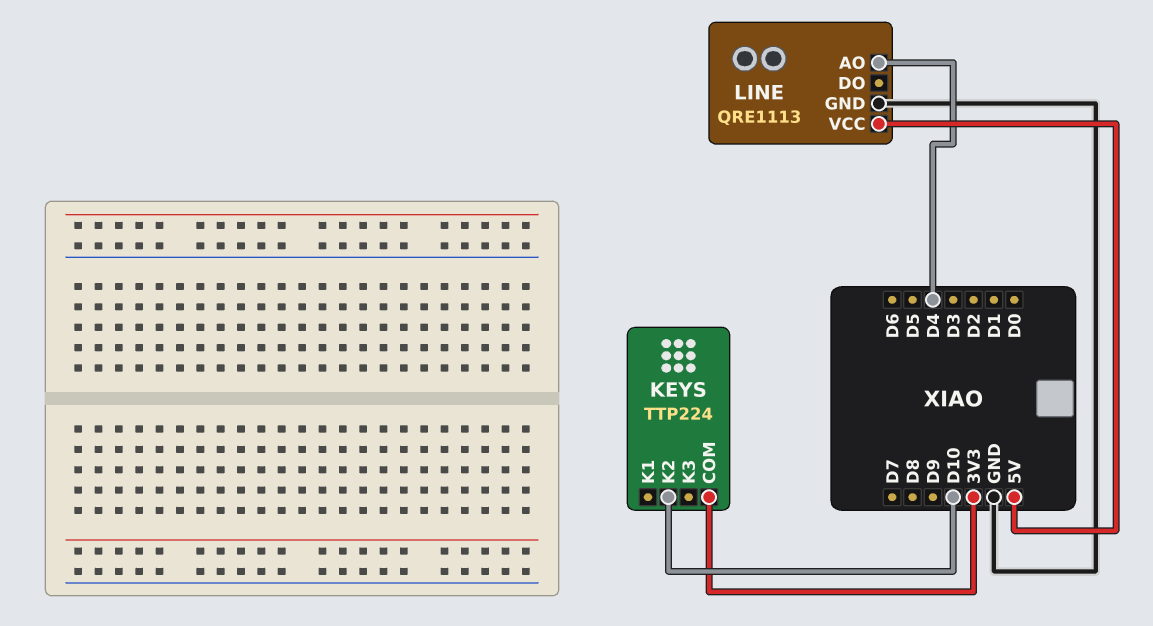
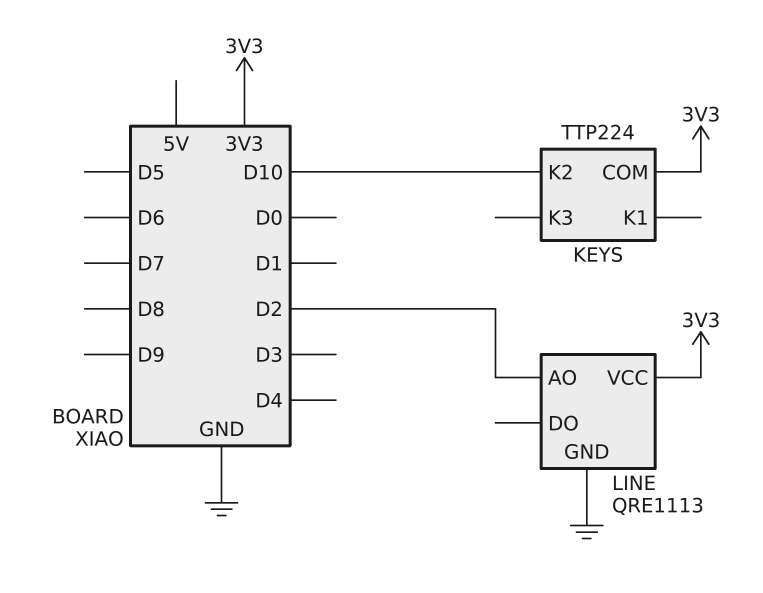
LINE pin AO: D4 -> D2
LINE pin VCC: 5V -> 3V3

